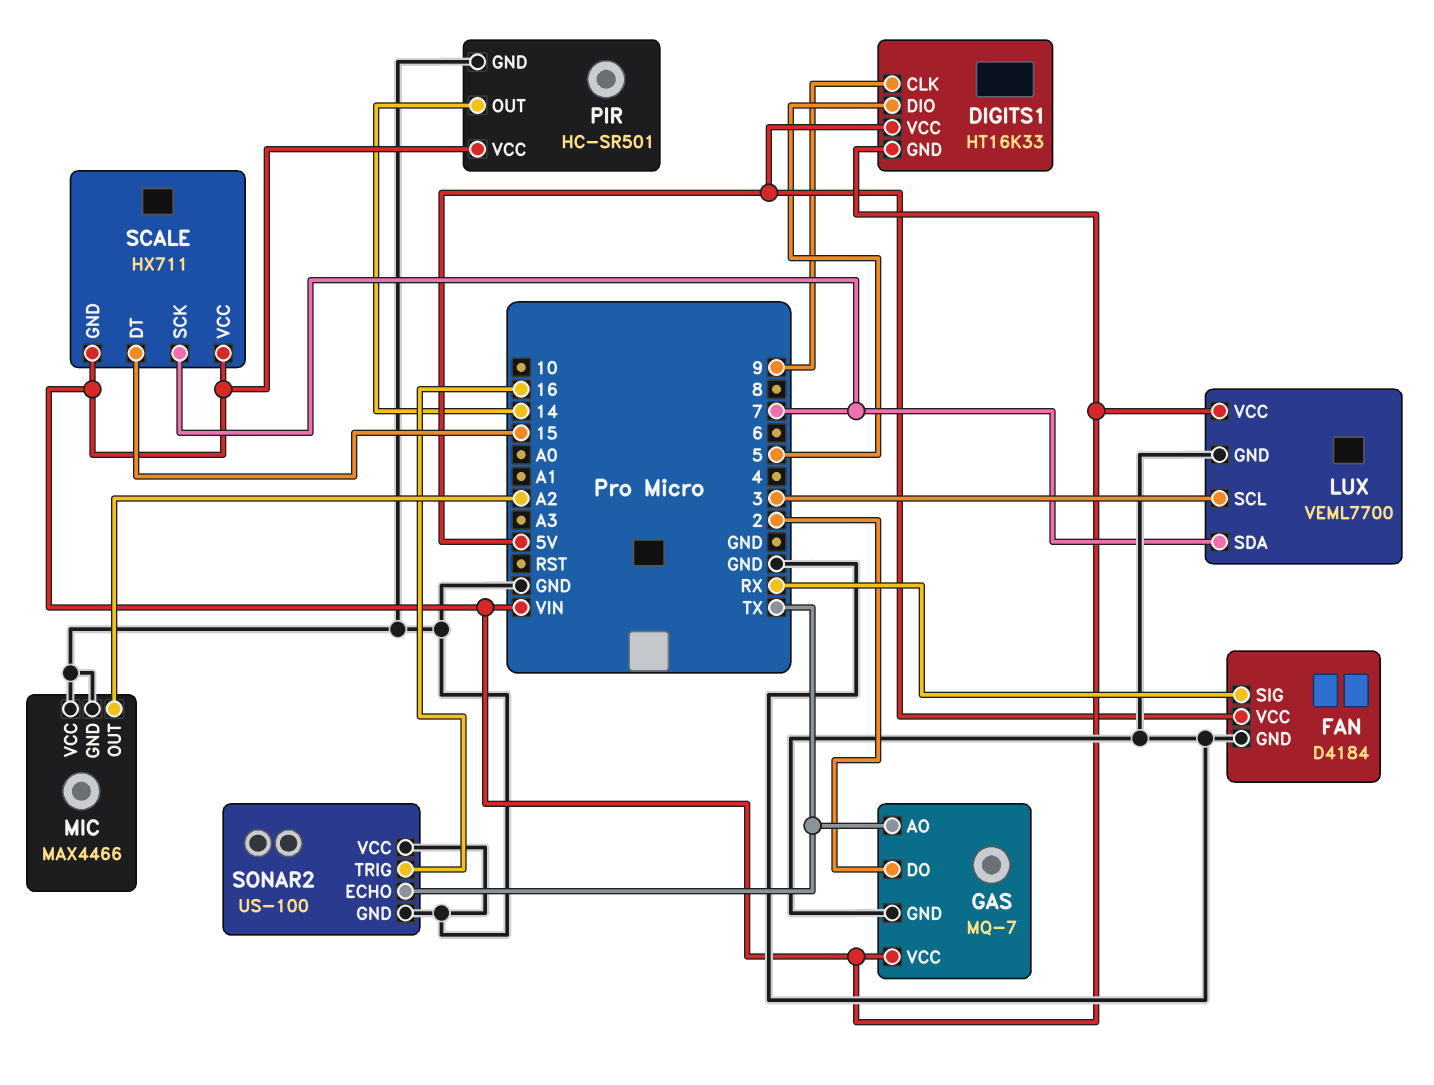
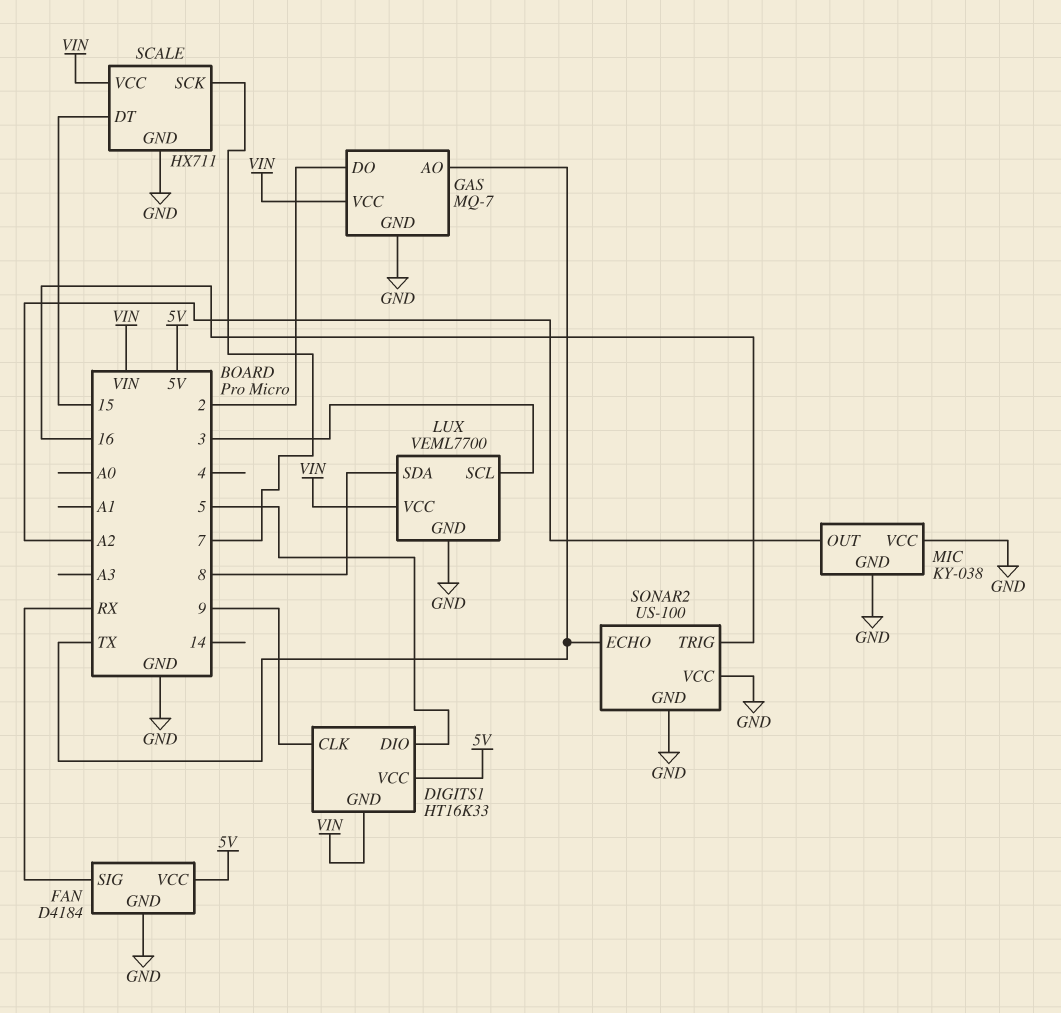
LUX pin SDA: 7 -> 8
MIC: MAX4466 -> KY-038
PIR: HC-SR501 -> none
PIR pin GND: GND -> none
PIR pin OUT: 14 -> none
PIR pin VCC: VIN -> none
SCALE pin GND: VIN -> GND

